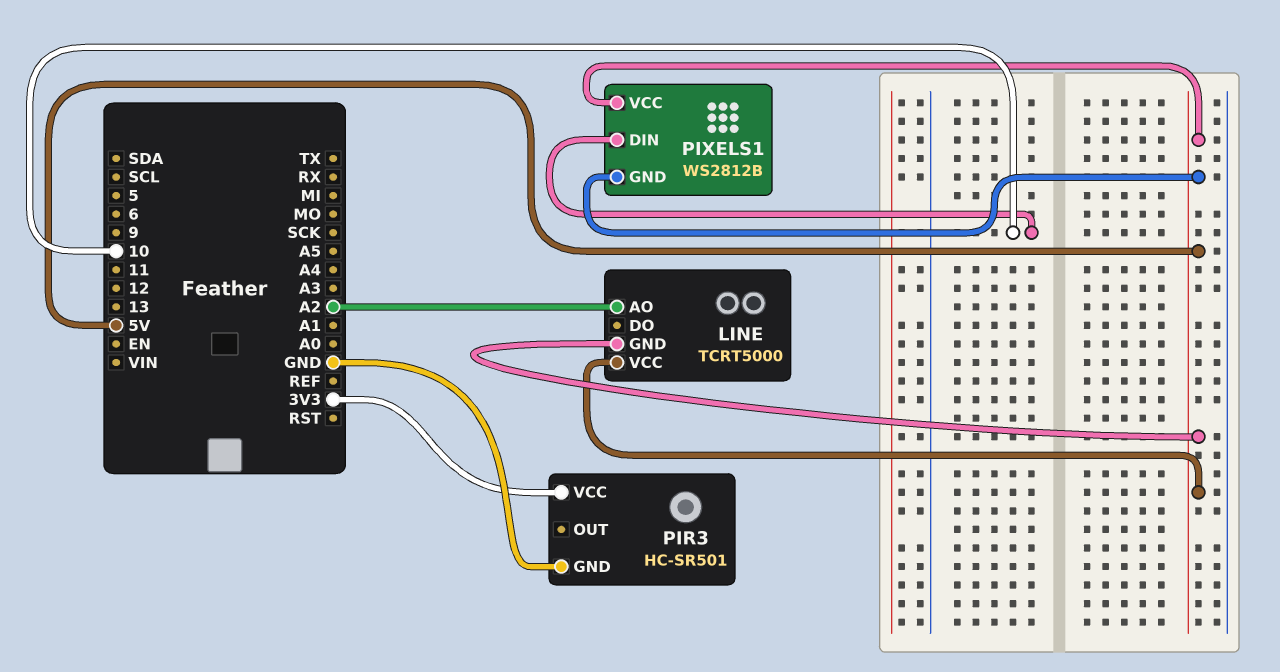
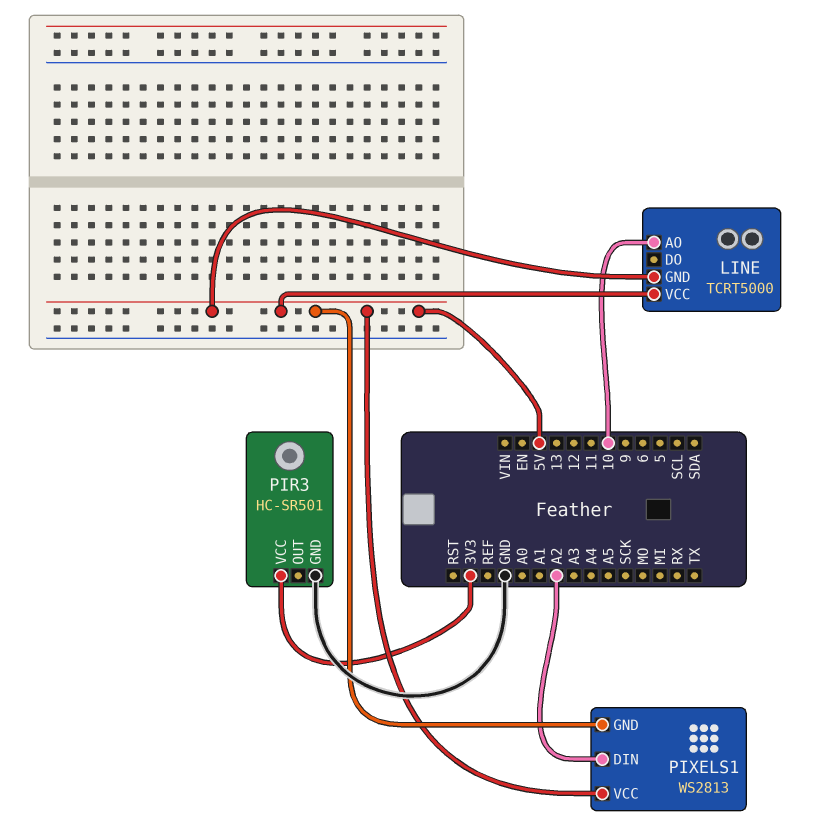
LINE pin AO: A2 -> 10
PIXELS1: WS2812B -> WS2813
PIXELS1 pin DIN: 10 -> A2

